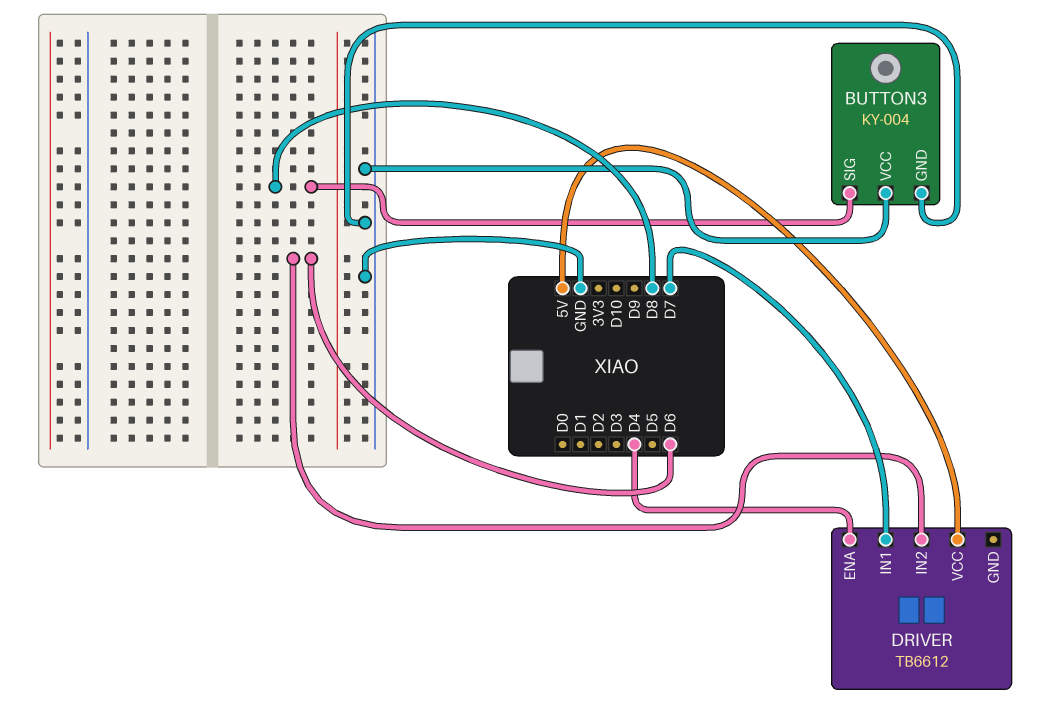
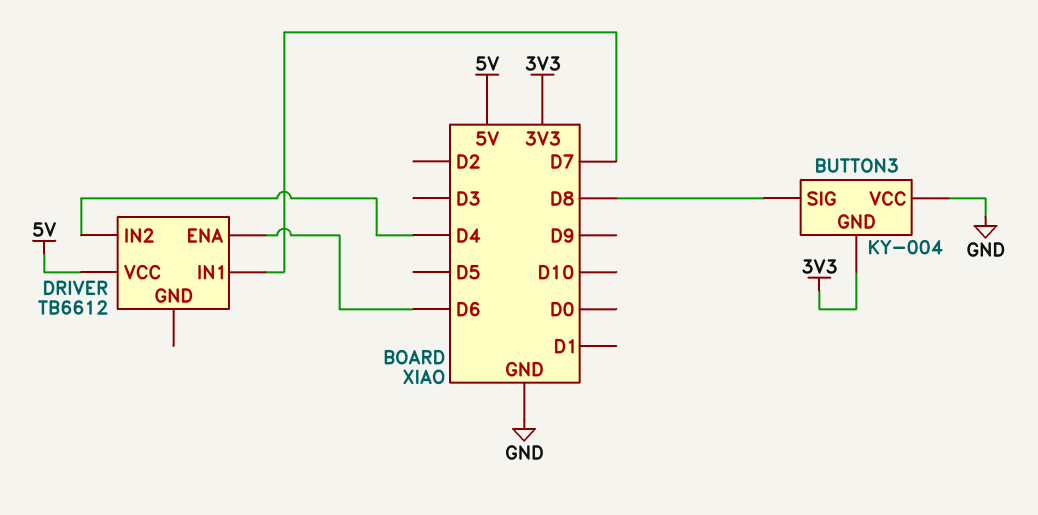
BUTTON3 pin GND: GND -> 3V3
DRIVER pin ENA: D4 -> D6
DRIVER pin IN2: D6 -> D4

